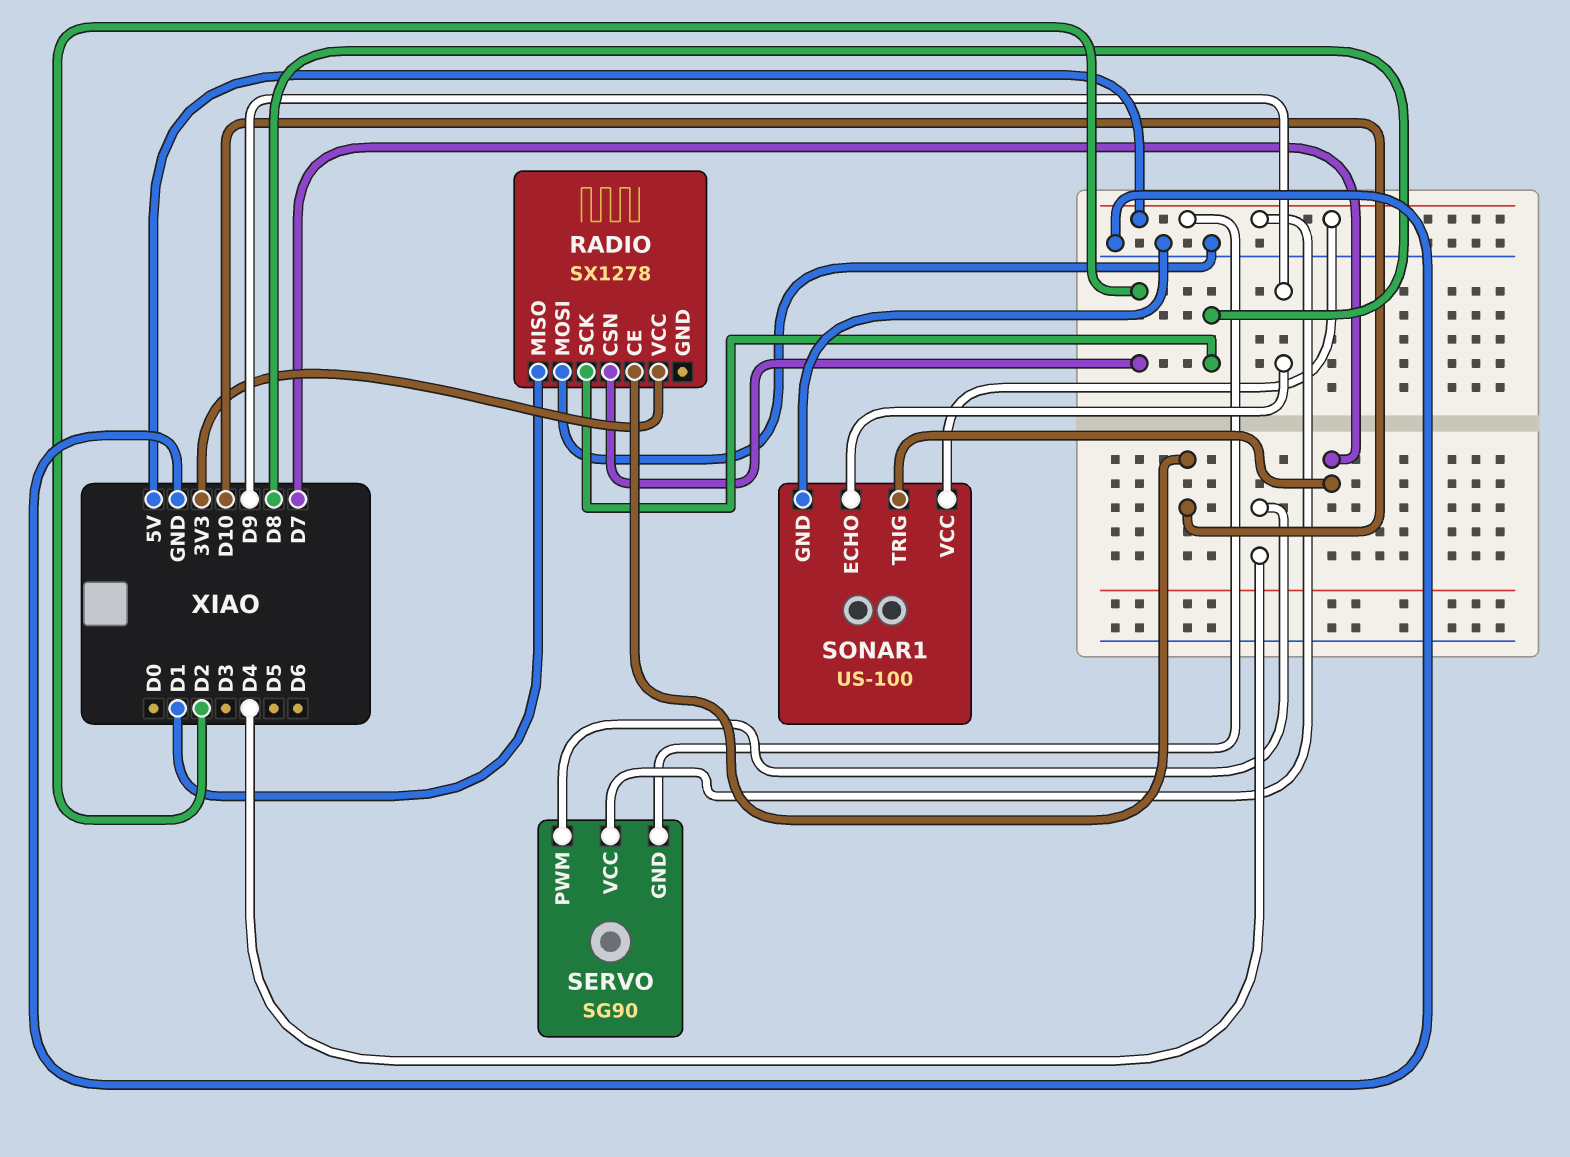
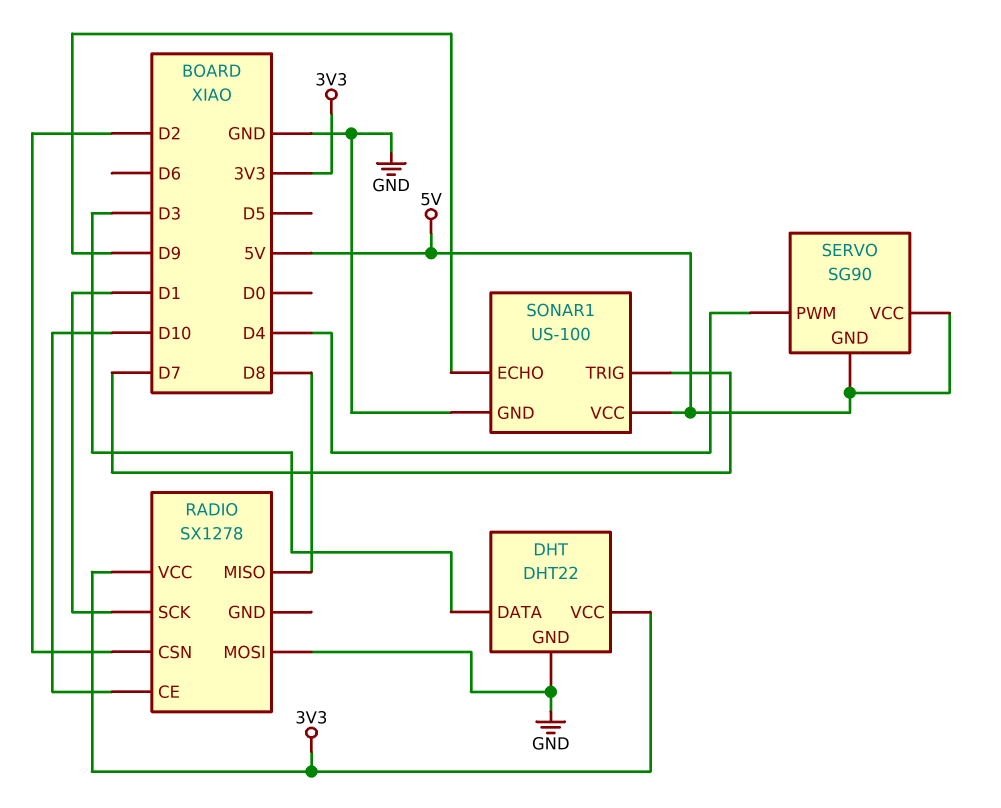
DHT: none -> DHT22
DHT pin DATA: none -> D3
DHT pin GND: none -> GND
DHT pin VCC: none -> 3V3
RADIO pin MISO: D1 -> D8
RADIO pin SCK: D8 -> D1

